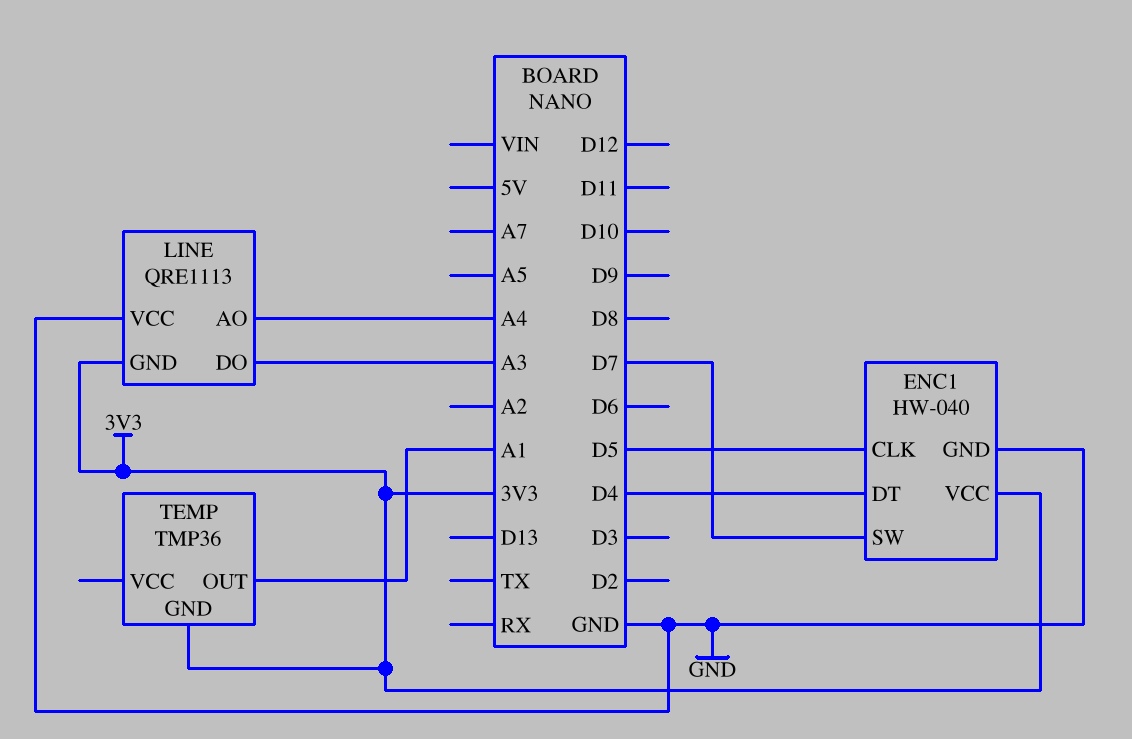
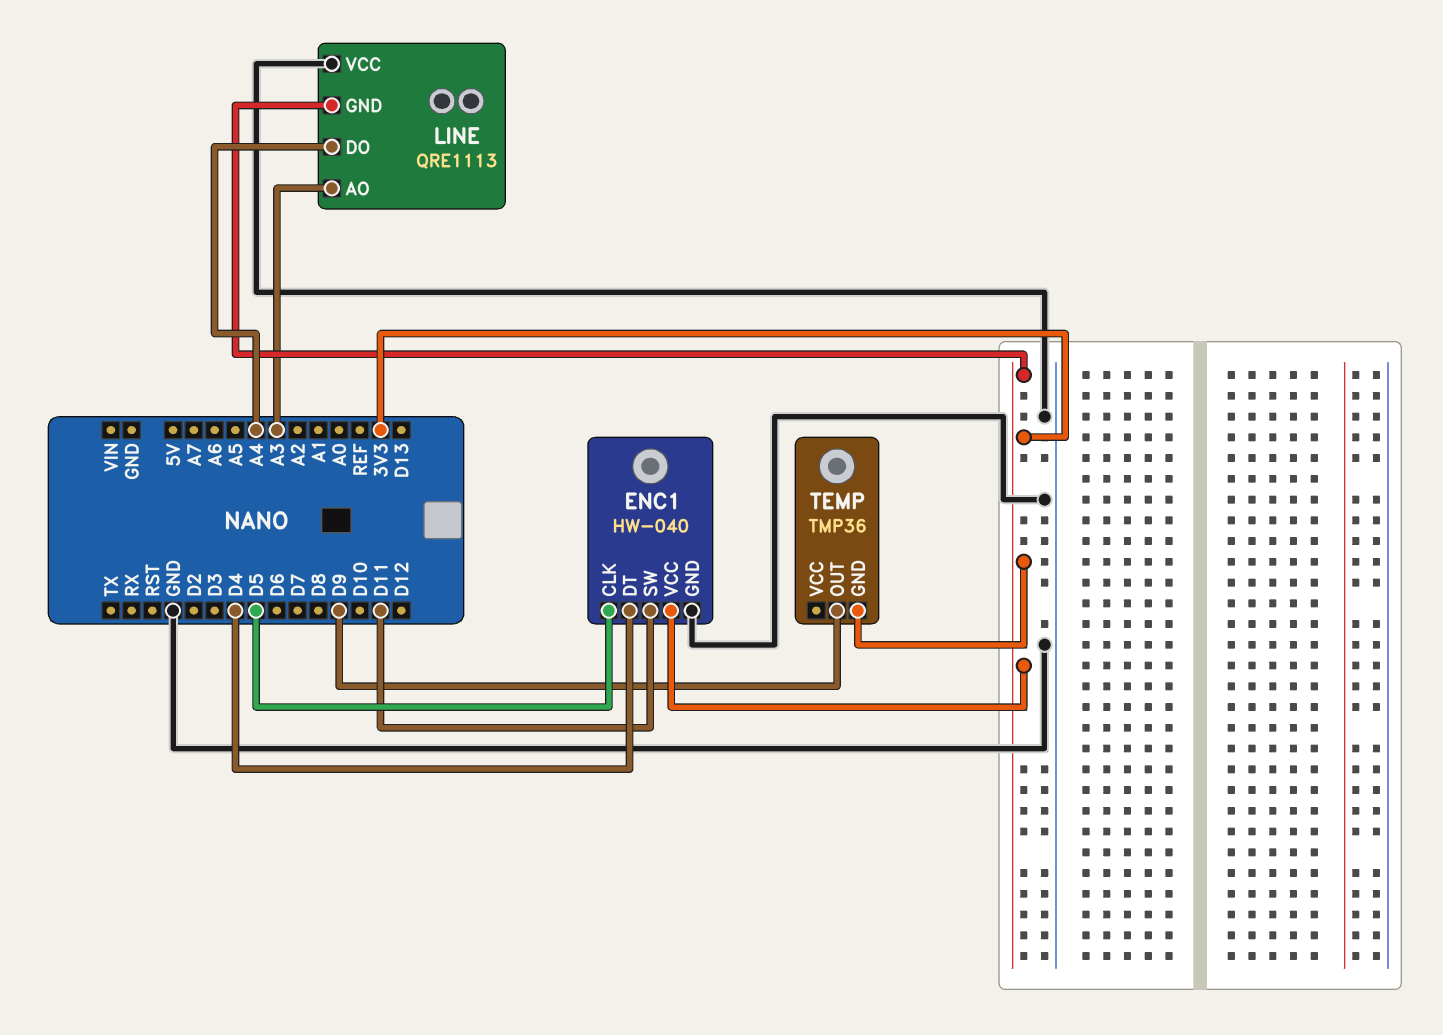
ENC1 pin SW: D7 -> D11
LINE pin AO: A4 -> A3
LINE pin DO: A3 -> A4
TEMP pin OUT: A1 -> D9

